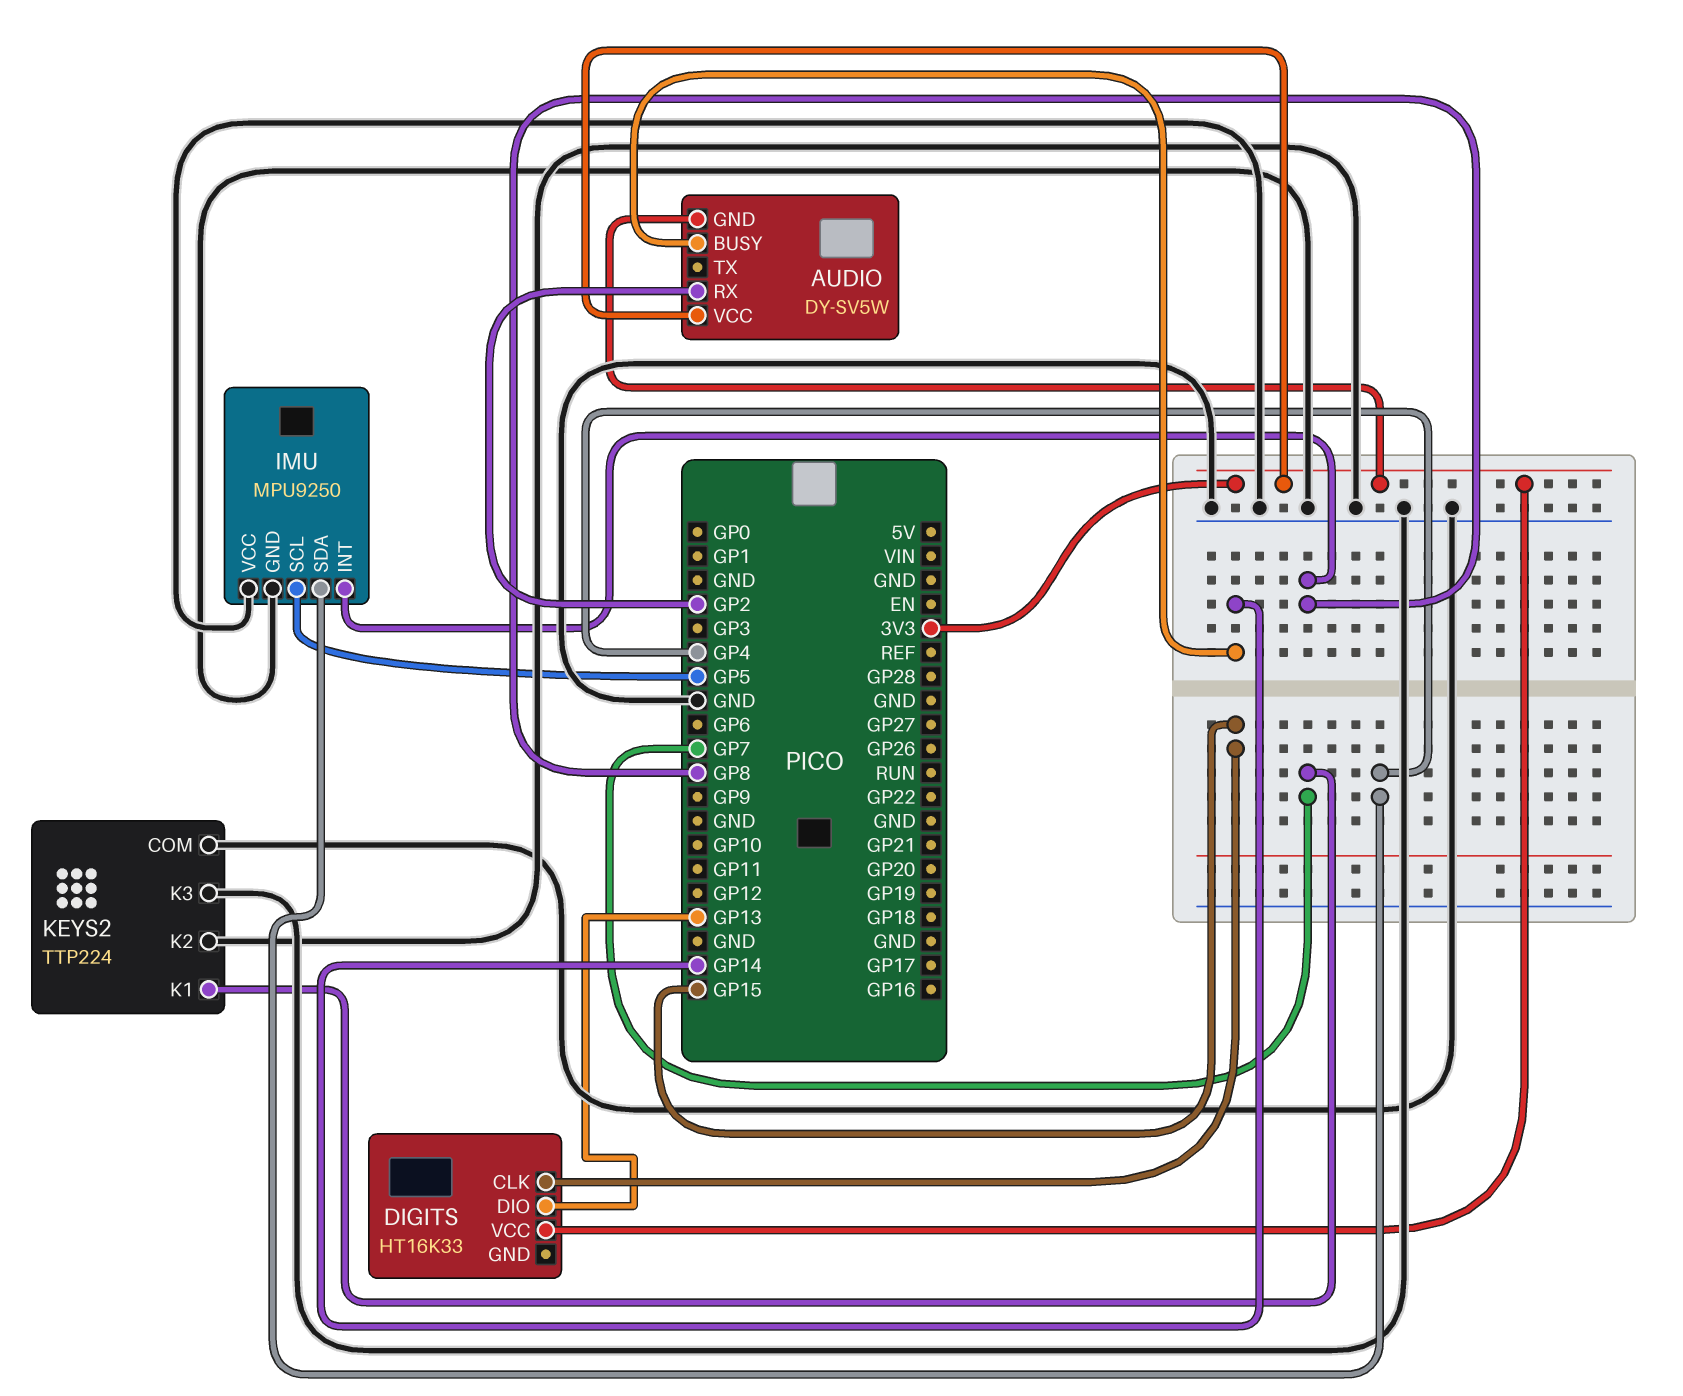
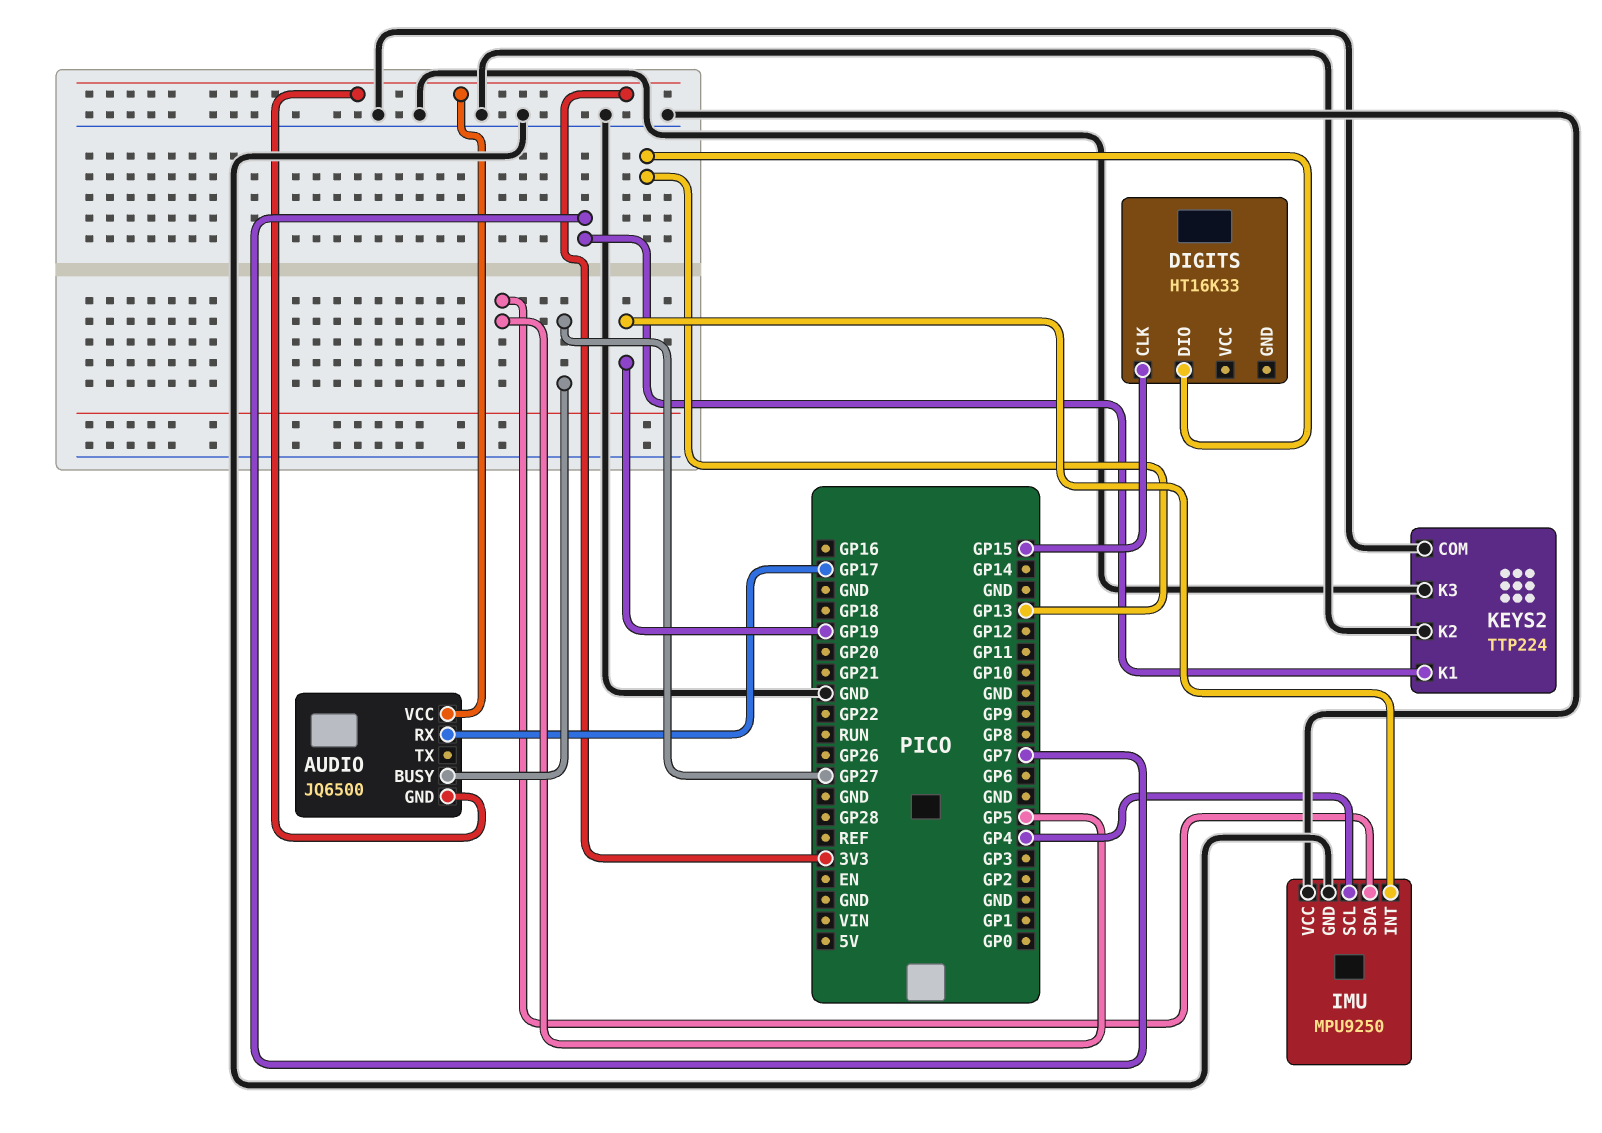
AUDIO: DY-SV5W -> JQ6500
AUDIO pin BUSY: GP14 -> GP27
AUDIO pin RX: GP2 -> GP17
DIGITS pin VCC: 3V3 -> none
IMU pin INT: GP8 -> GP19
IMU pin SCL: GP5 -> GP4
IMU pin SDA: GP4 -> GP5

